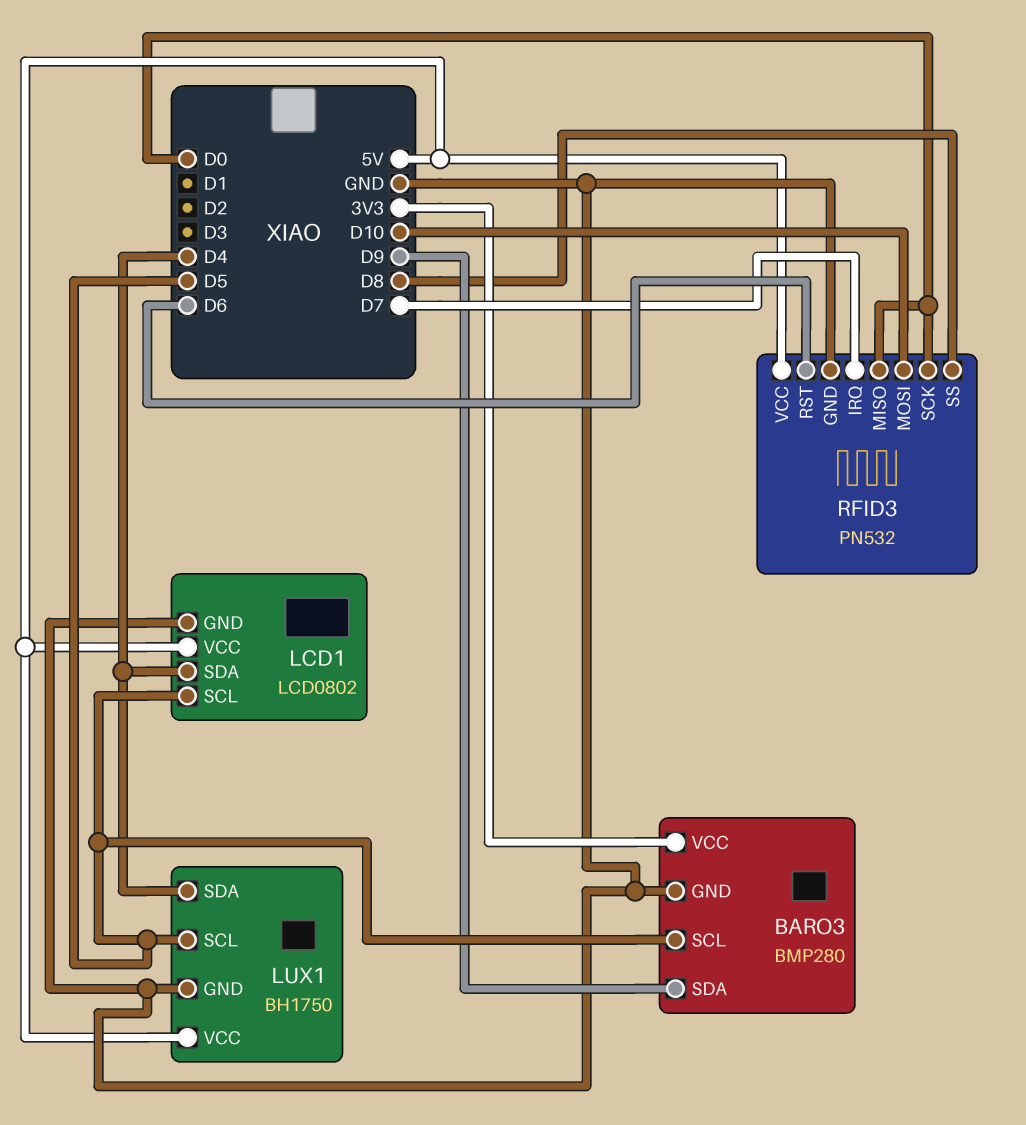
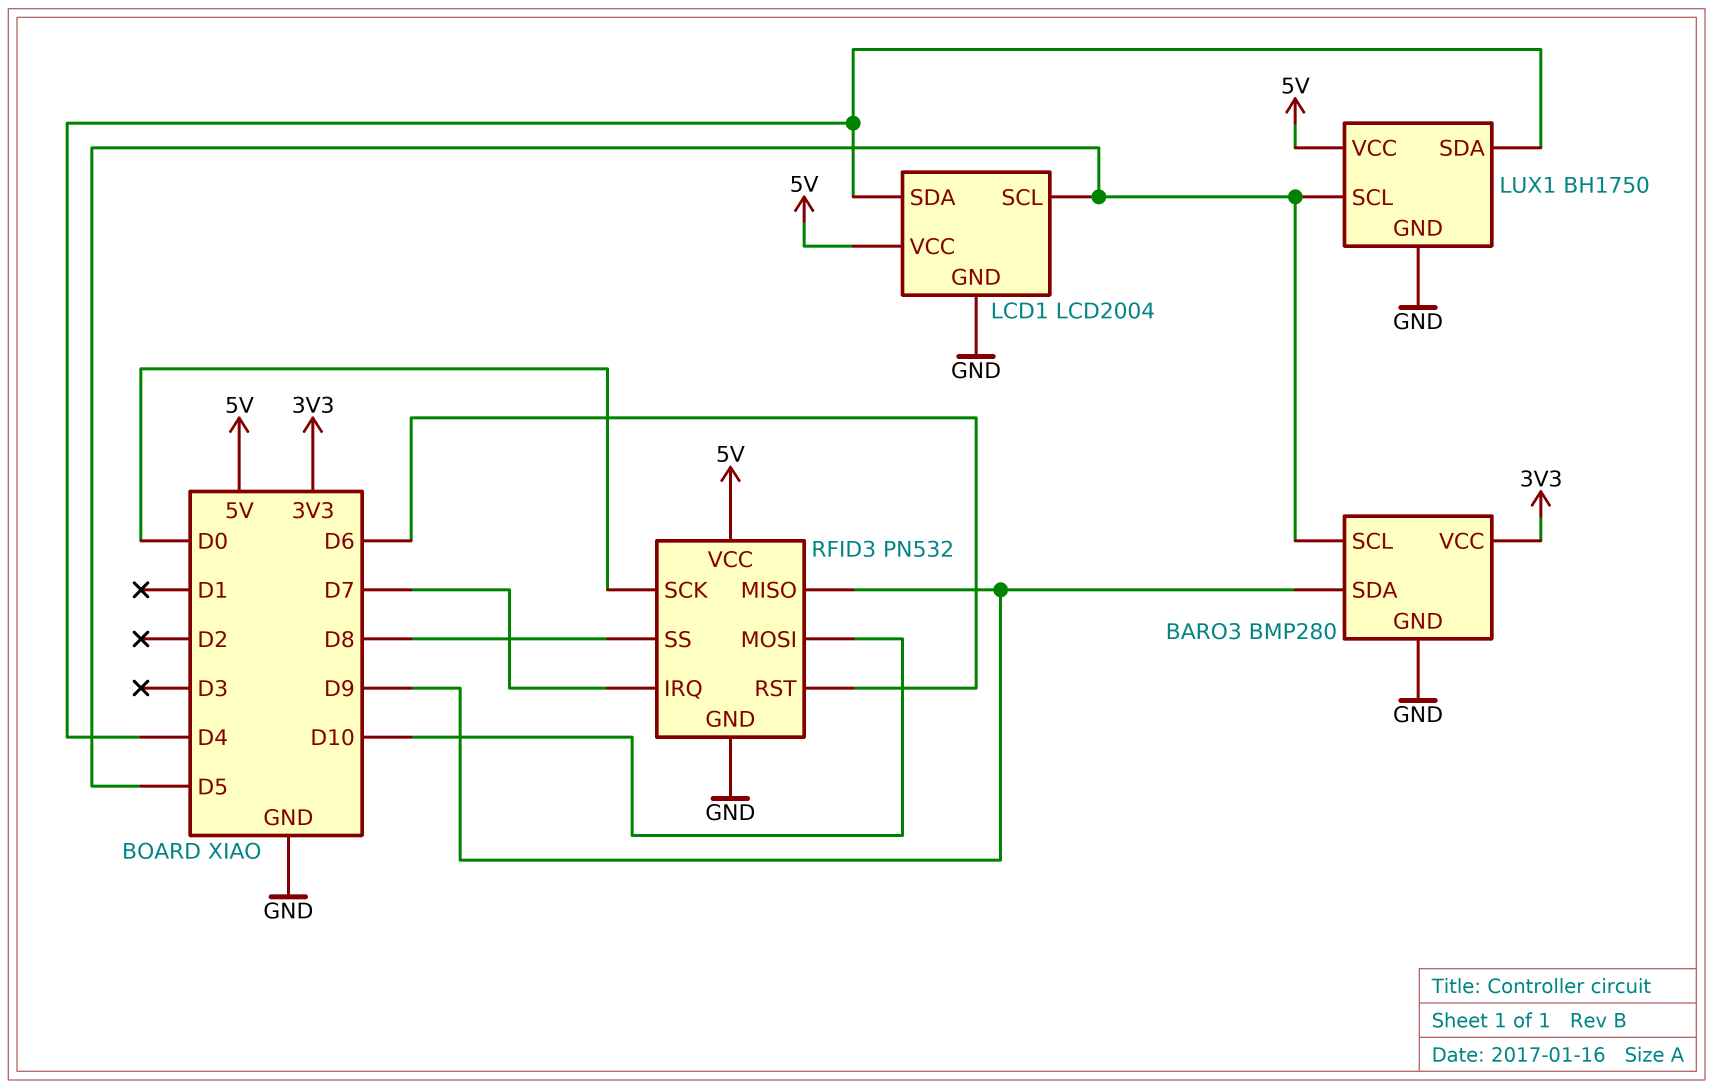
LCD1: LCD0802 -> LCD2004
RFID3 pin MISO: D0 -> D9

